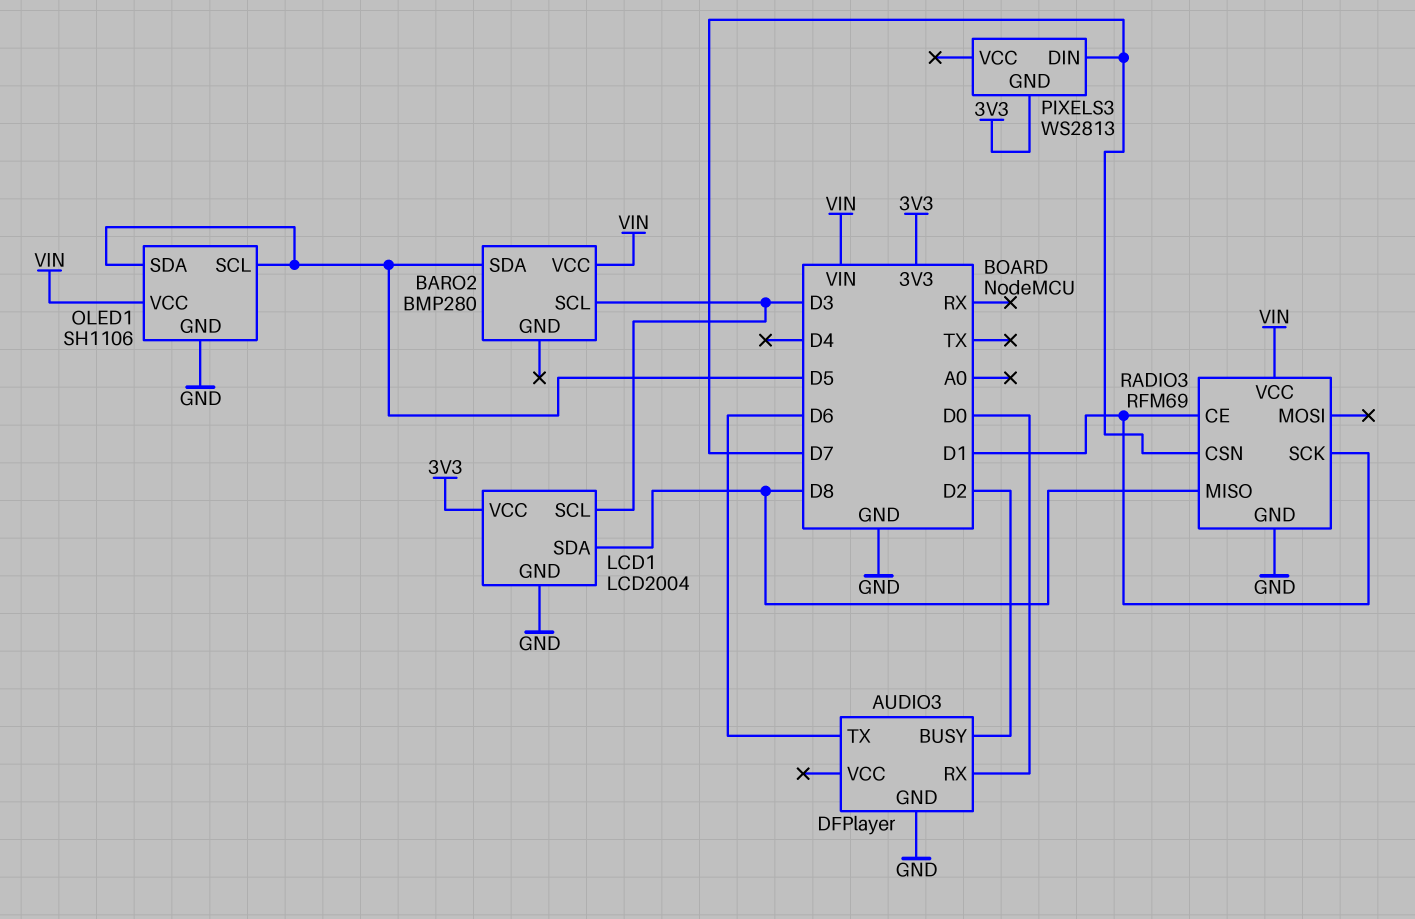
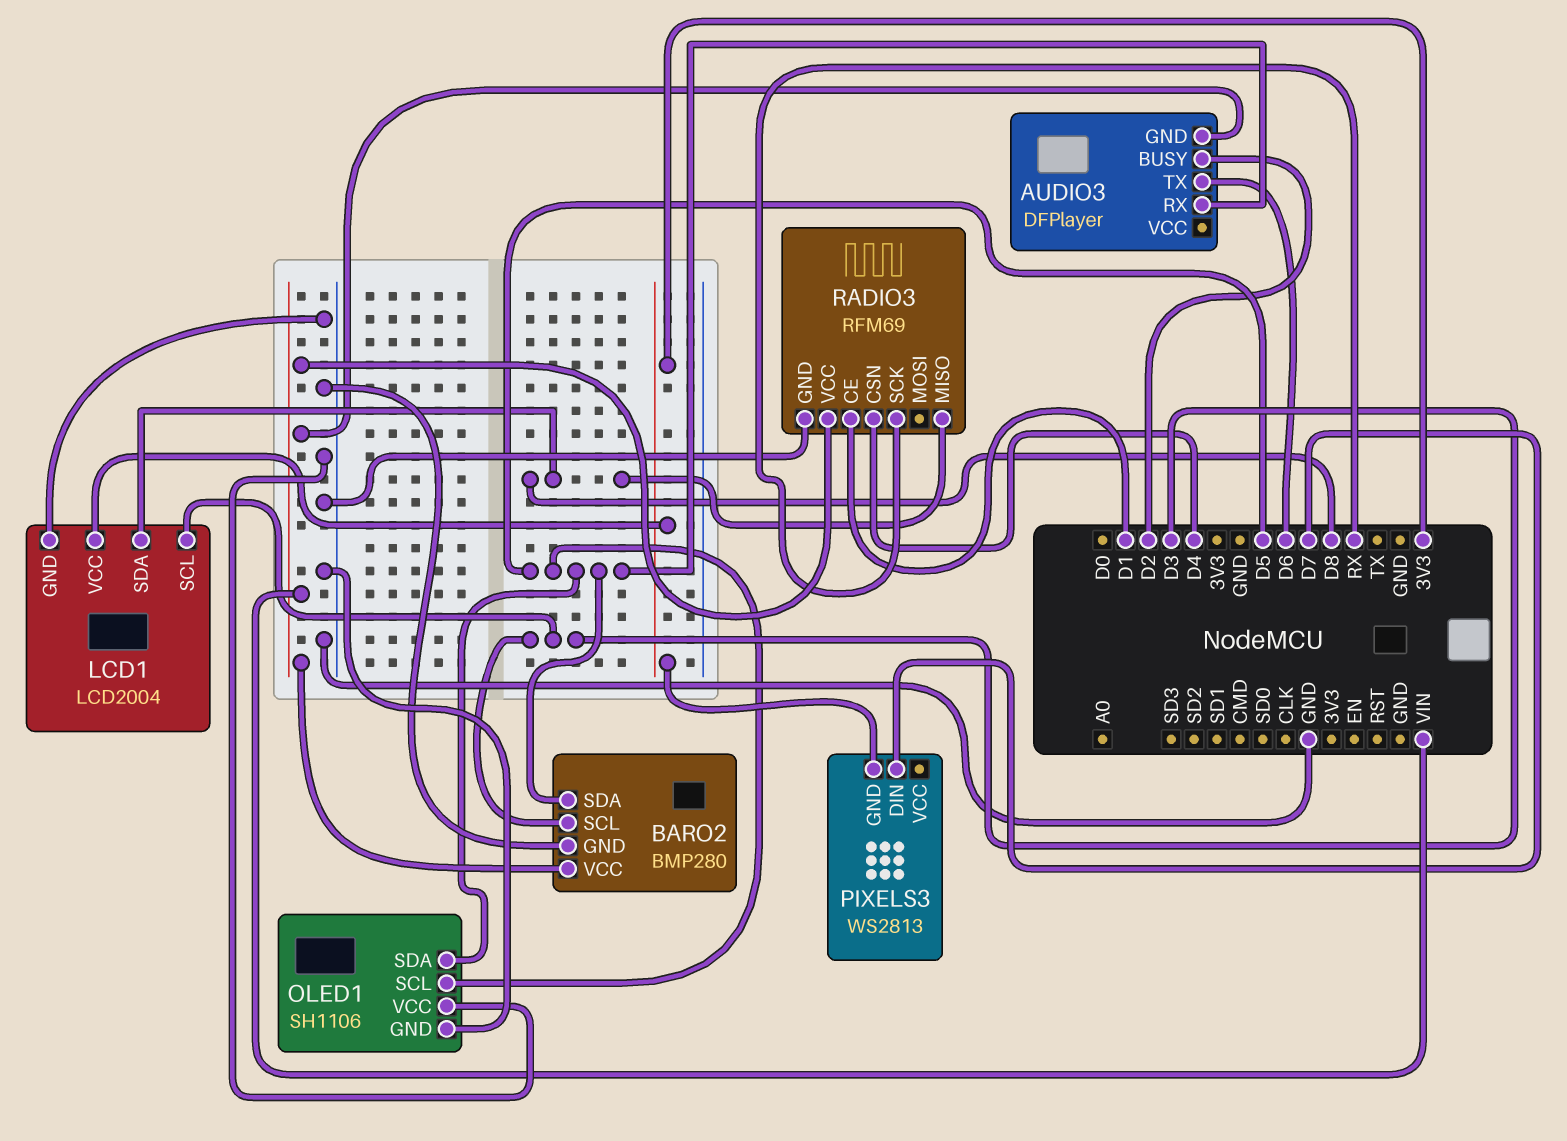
AUDIO3 pin GND: GND -> VIN
AUDIO3 pin RX: D0 -> D5
BARO2 pin GND: none -> GND
OLED1 pin VCC: VIN -> GND
RADIO3 pin CSN: D7 -> D4
RADIO3 pin SCK: D1 -> RX

